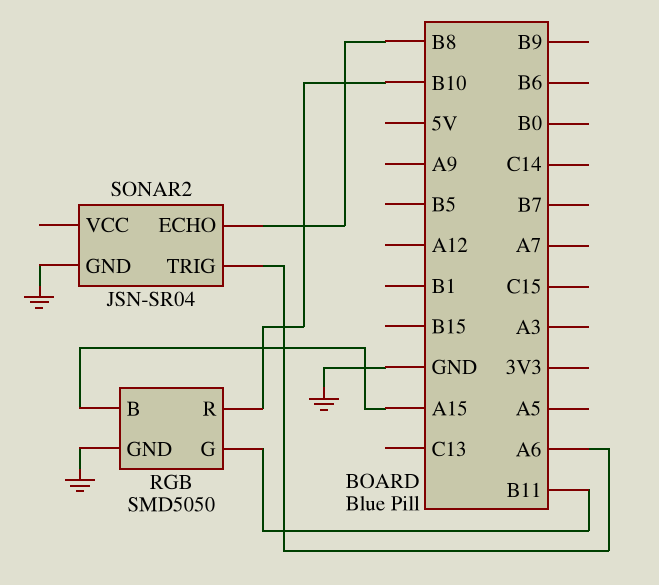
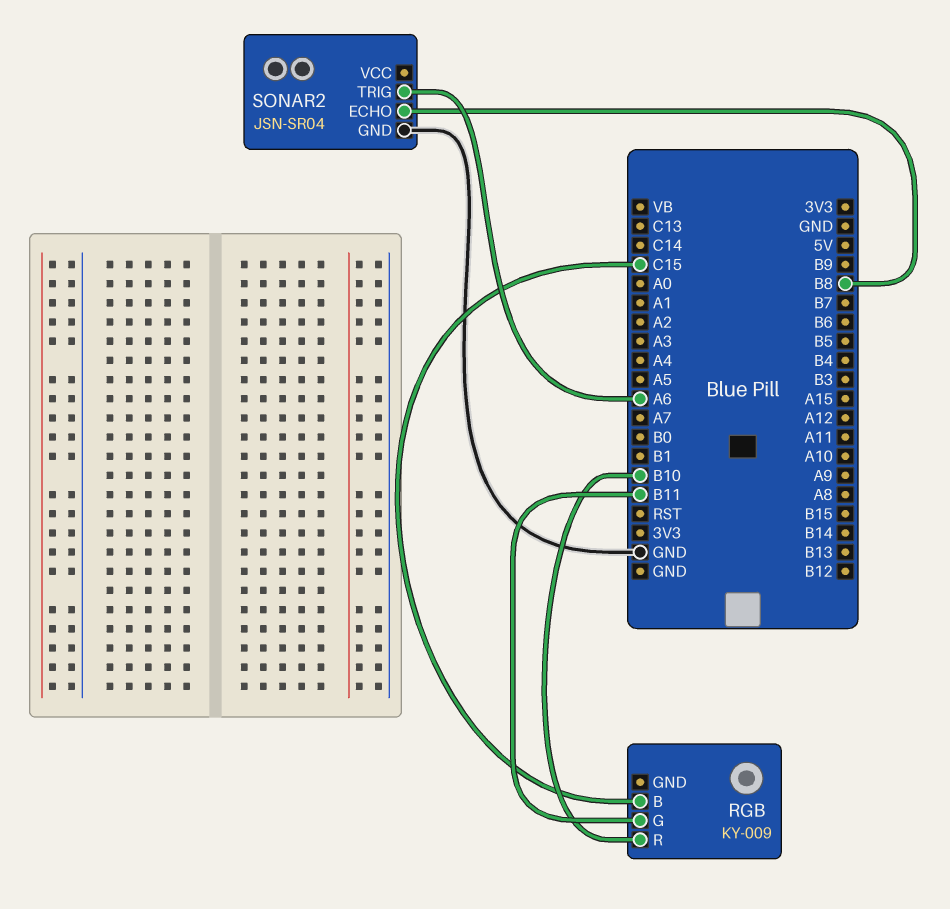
RGB: SMD5050 -> KY-009
RGB pin B: A15 -> C15
RGB pin GND: GND -> none

